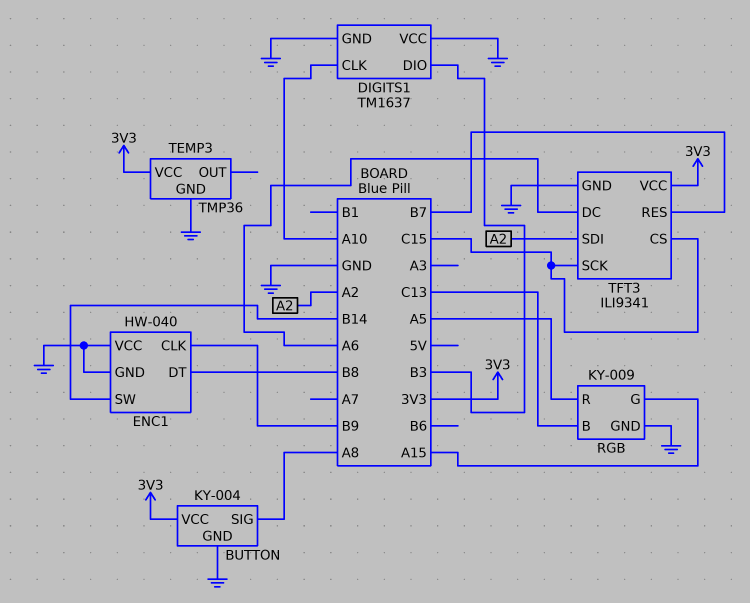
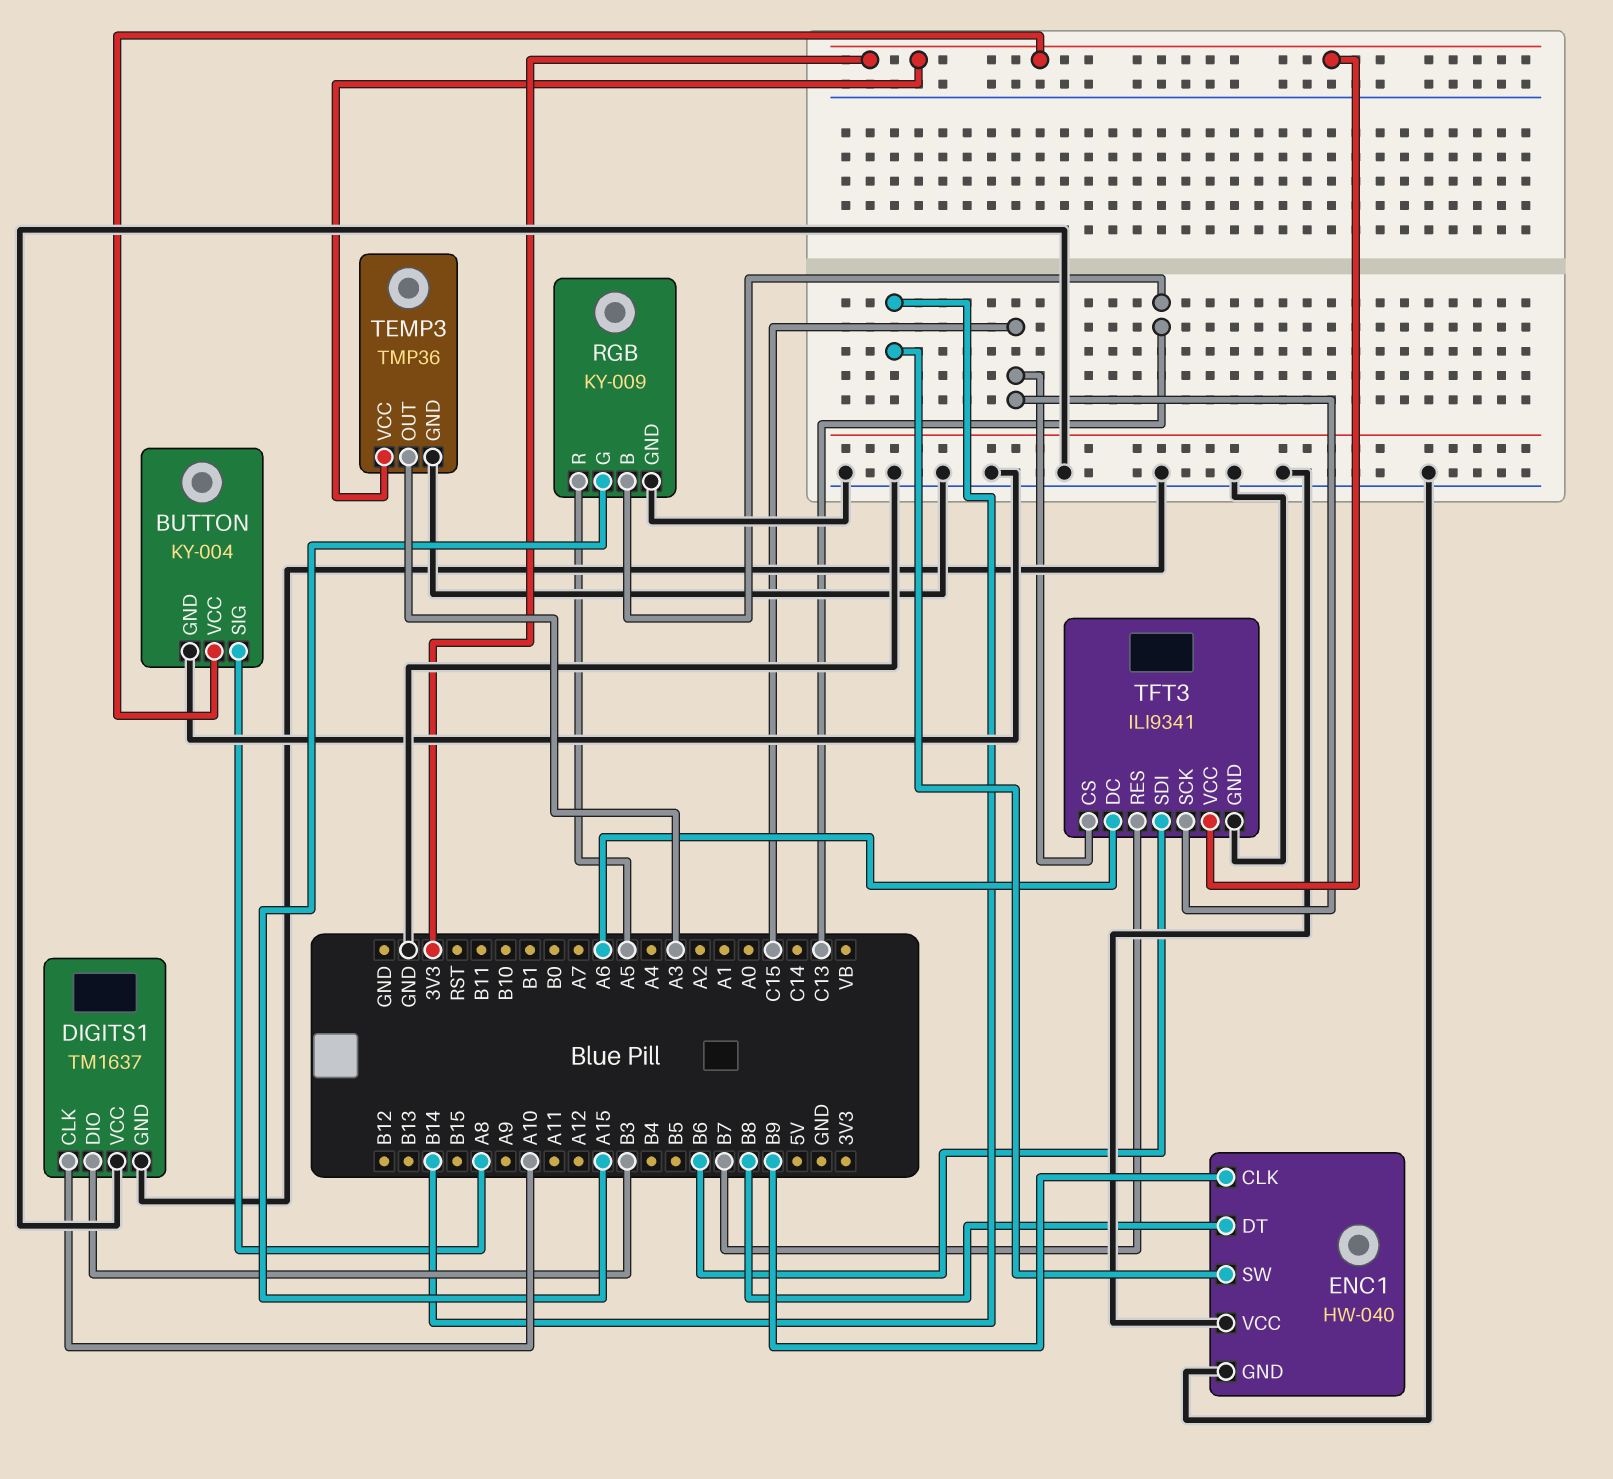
TEMP3 pin OUT: none -> A3
TFT3 pin SDI: A2 -> B6

